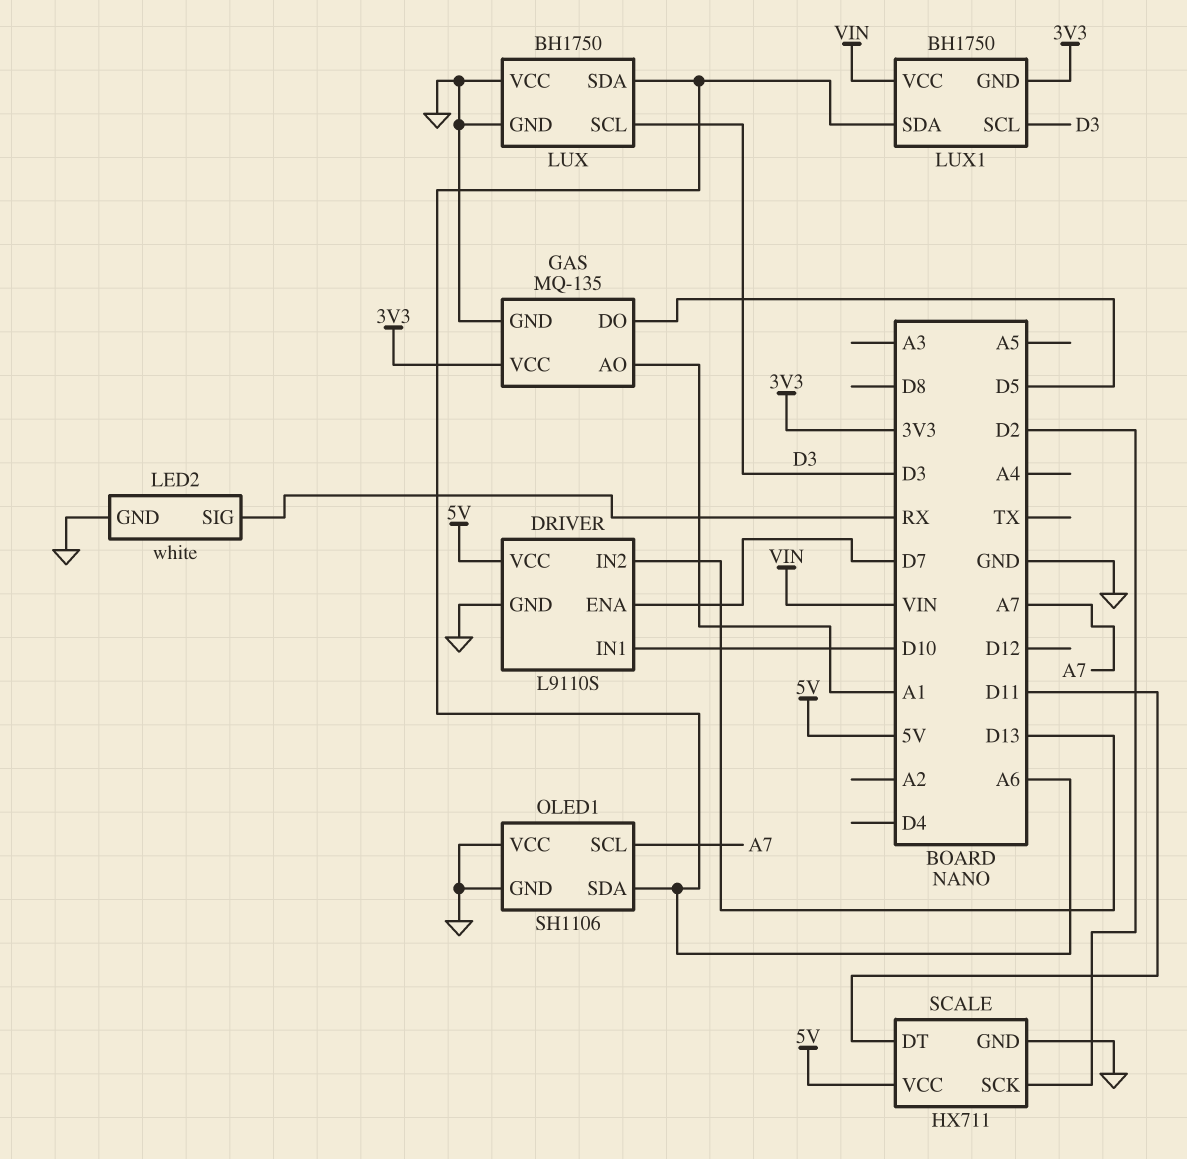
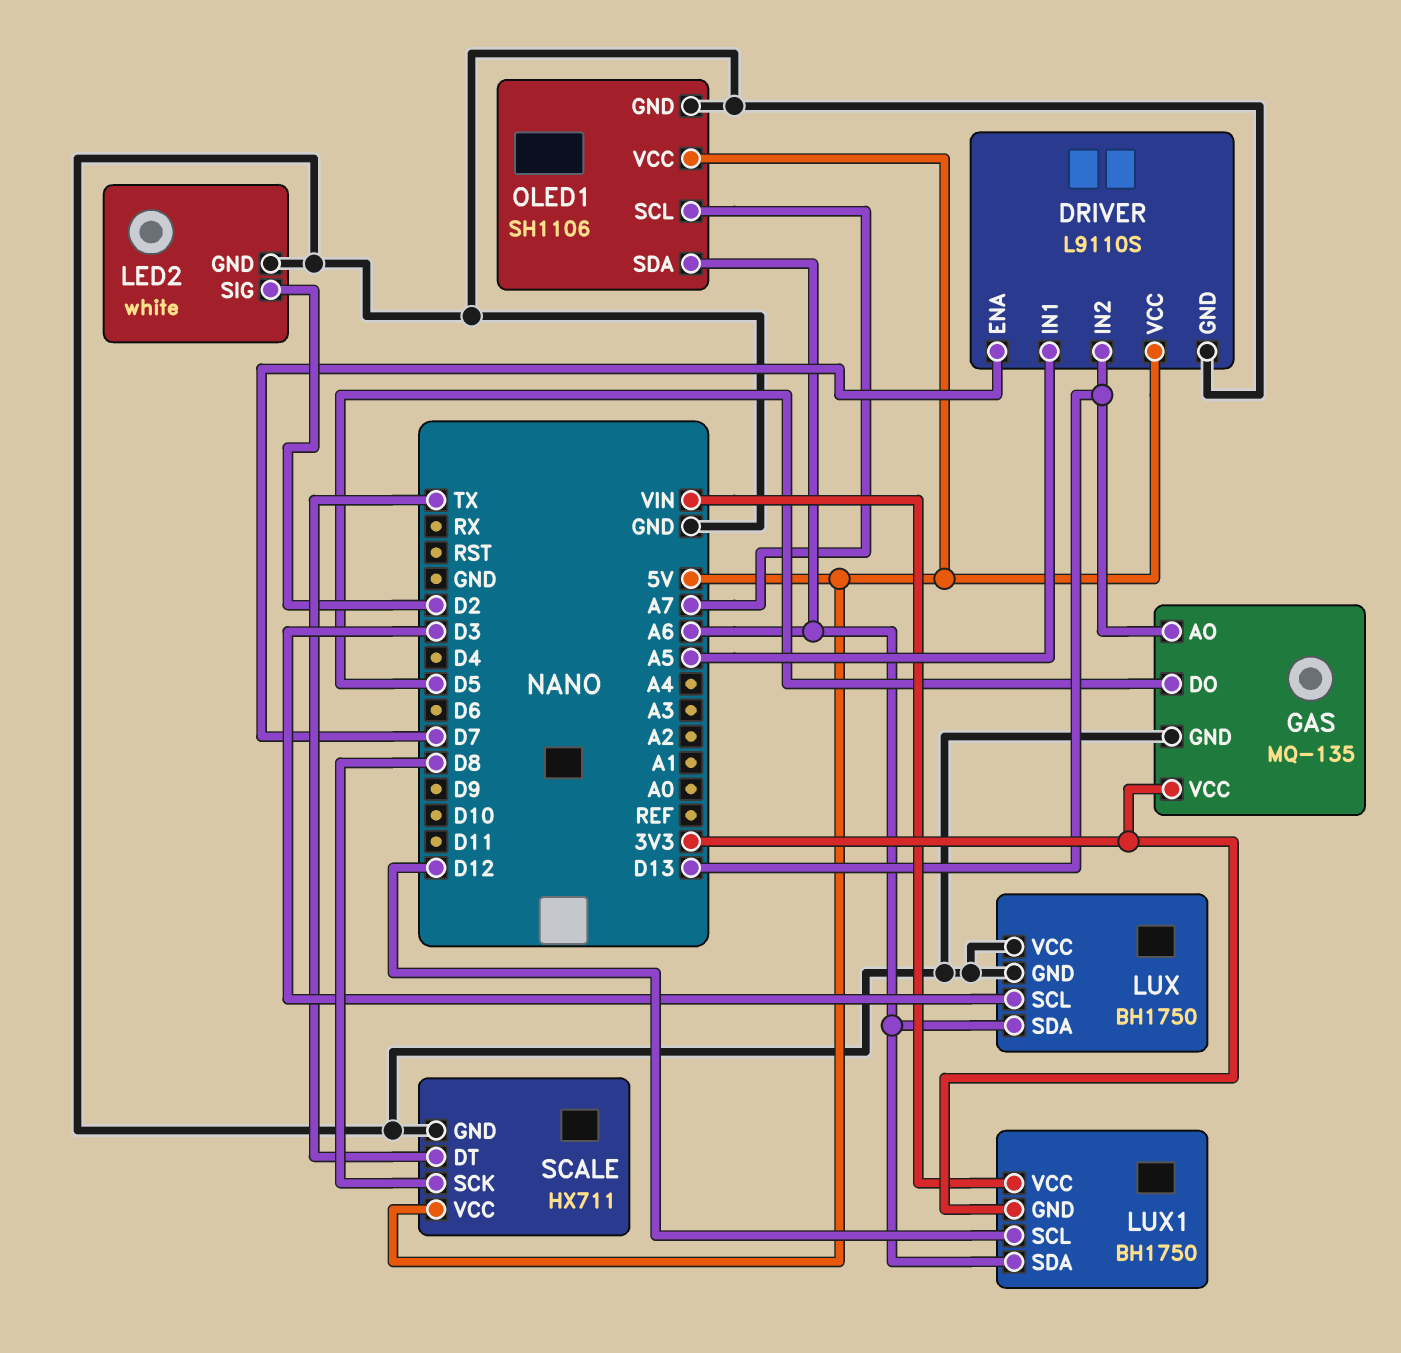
DRIVER pin IN1: D10 -> A5
GAS pin AO: A1 -> D13
LED2 pin SIG: RX -> D2
LUX1 pin SCL: D3 -> D12
OLED1 pin VCC: GND -> 5V
SCALE pin DT: D11 -> TX
SCALE pin SCK: D2 -> D8

